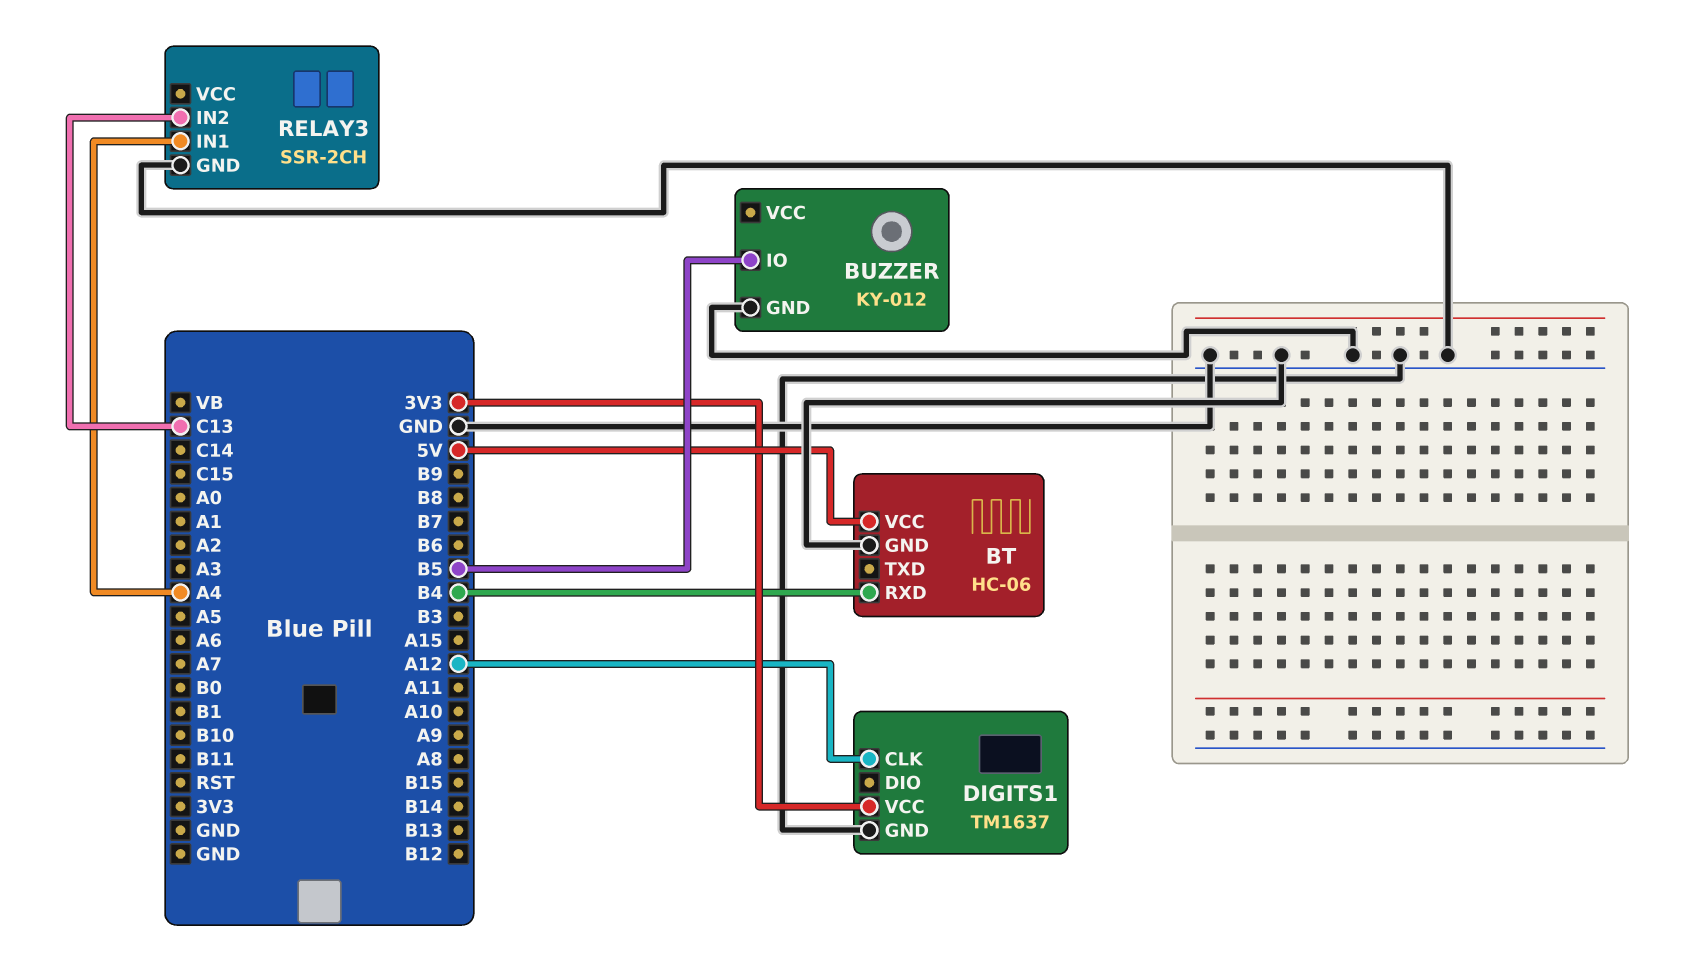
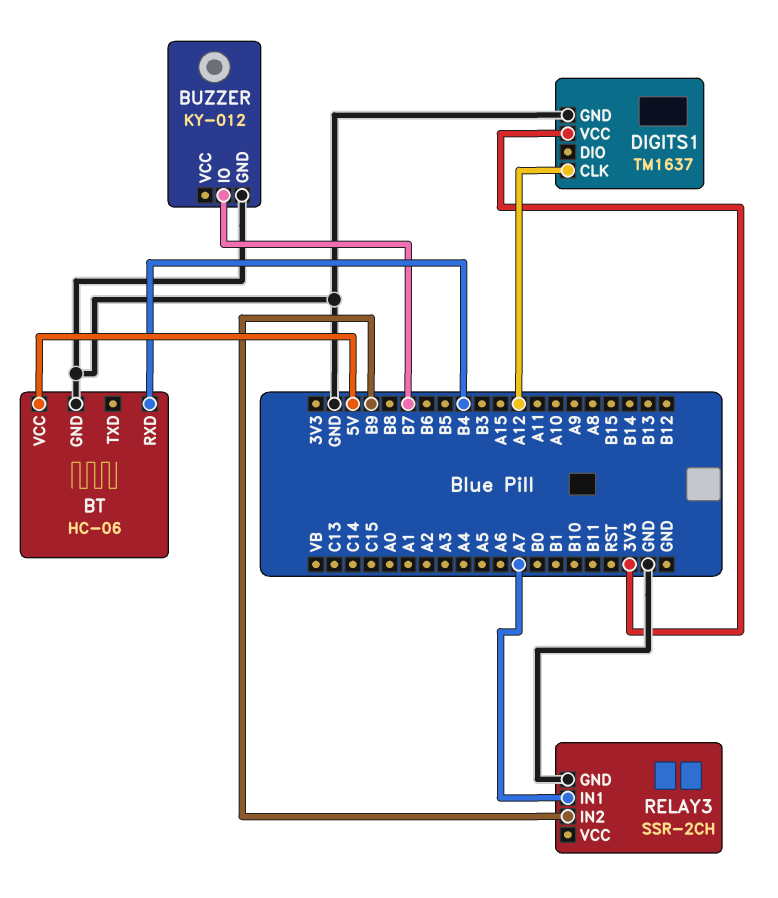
BUZZER pin IO: B5 -> B7
RELAY3 pin IN1: A4 -> A7
RELAY3 pin IN2: C13 -> B9

